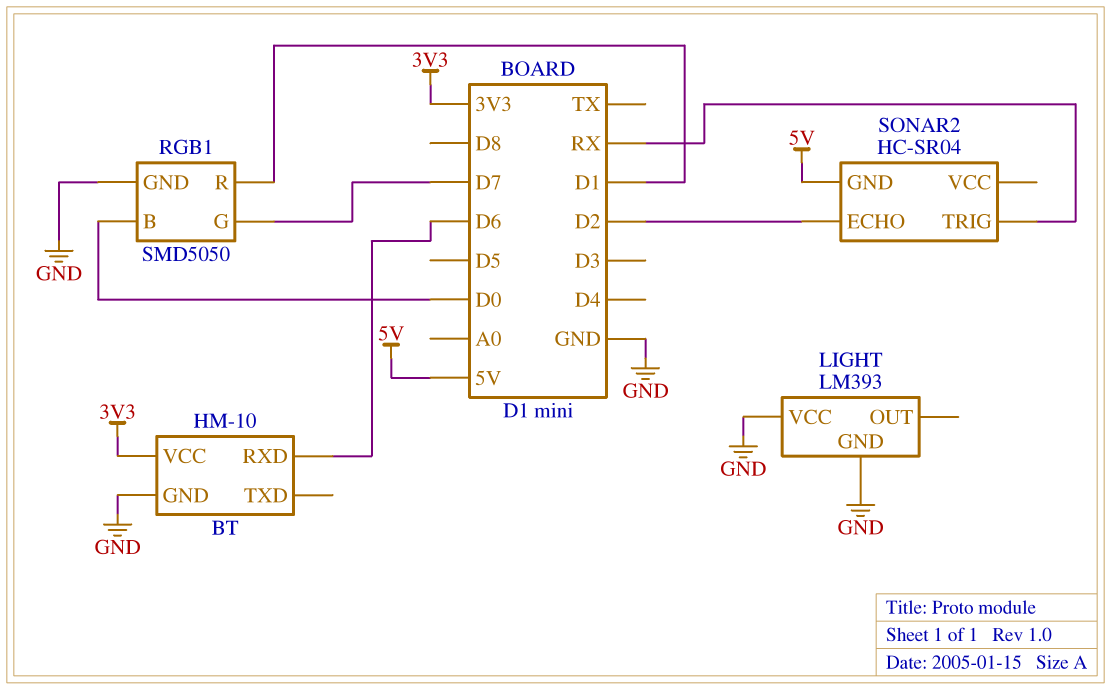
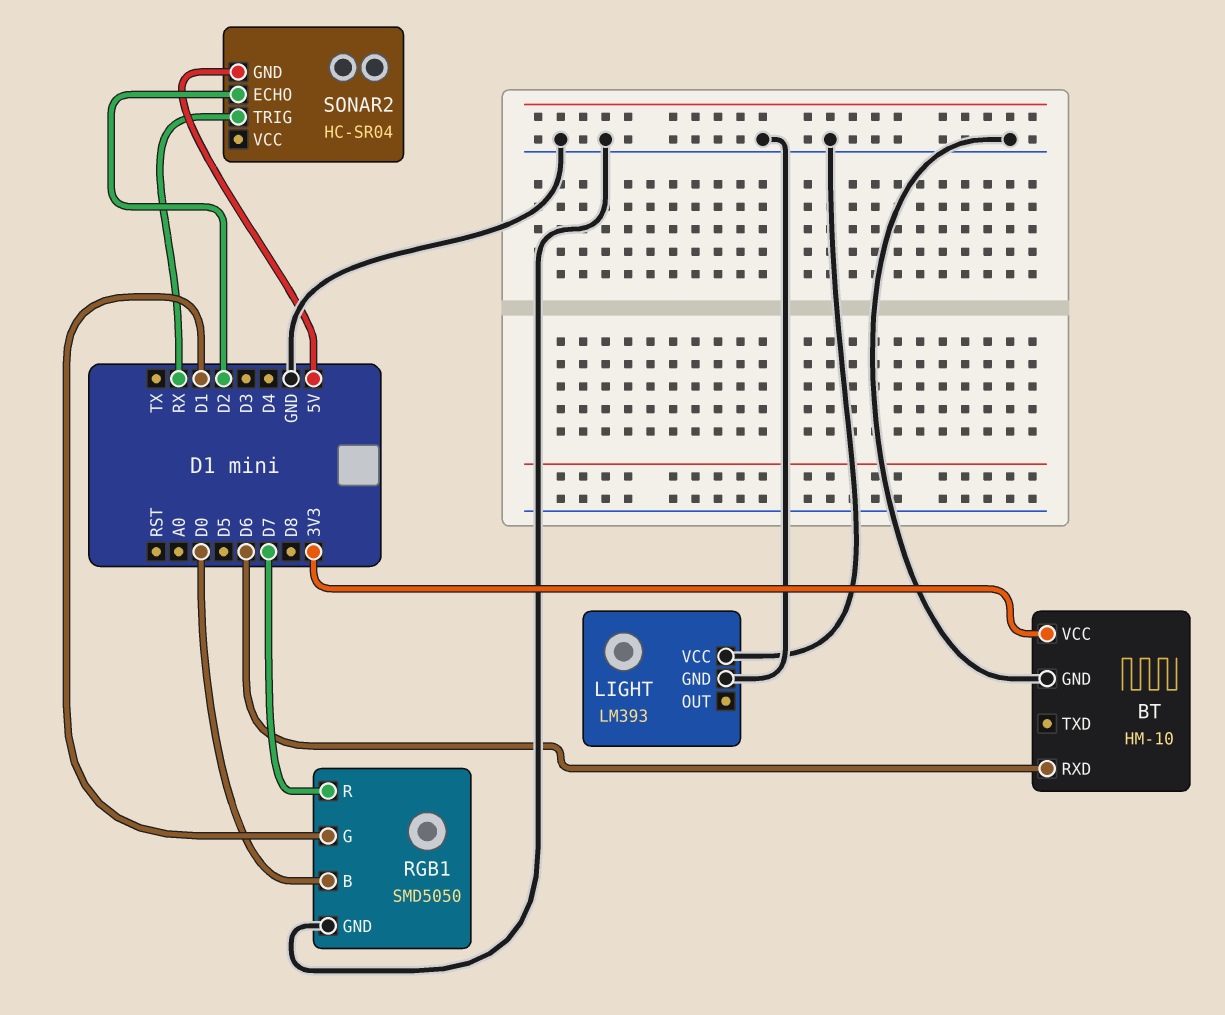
RGB1 pin G: D7 -> D1
RGB1 pin R: D1 -> D7

